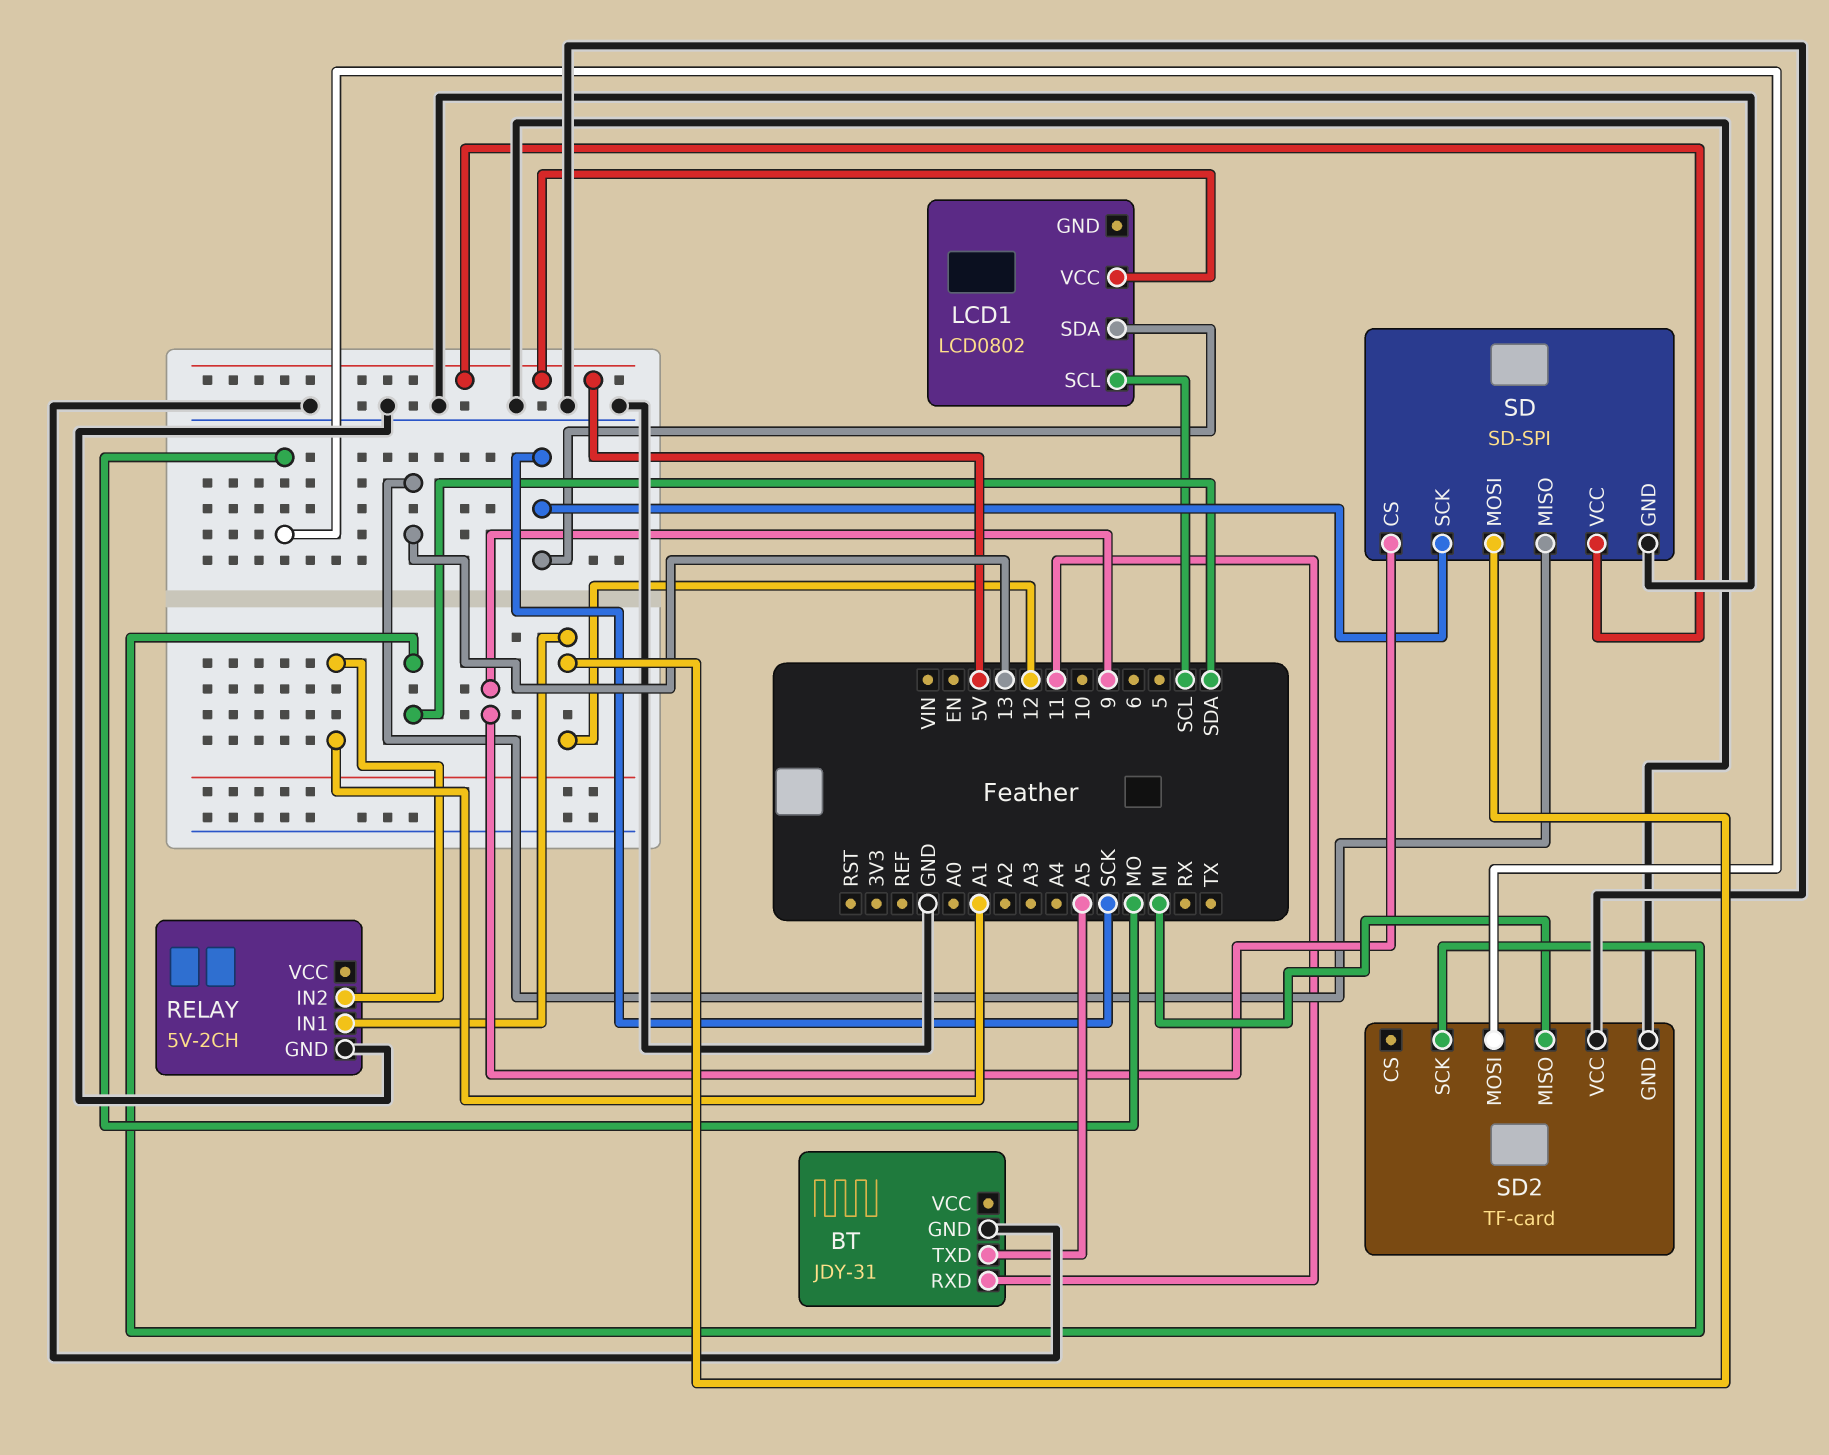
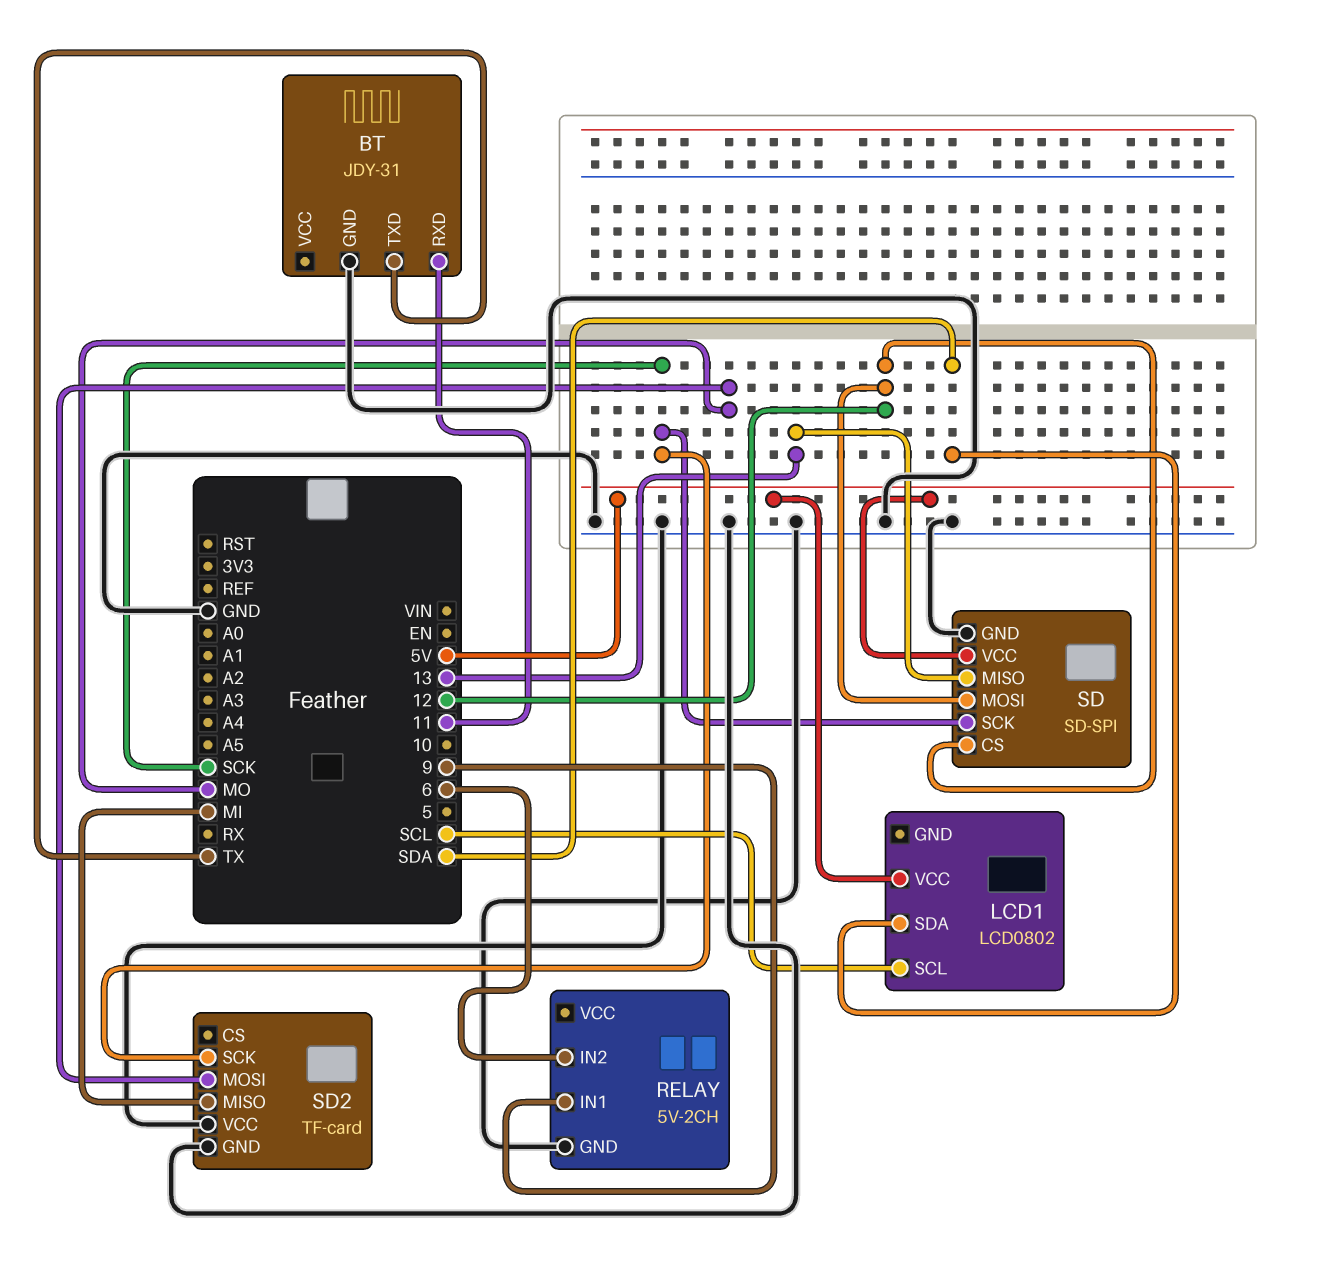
BT pin TXD: A5 -> TX
LCD1 pin SDA: SCK -> SDA
RELAY pin IN1: 12 -> 9
RELAY pin IN2: A1 -> 6
SD pin CS: 9 -> 12
SD2 pin SCK: SDA -> SCK

